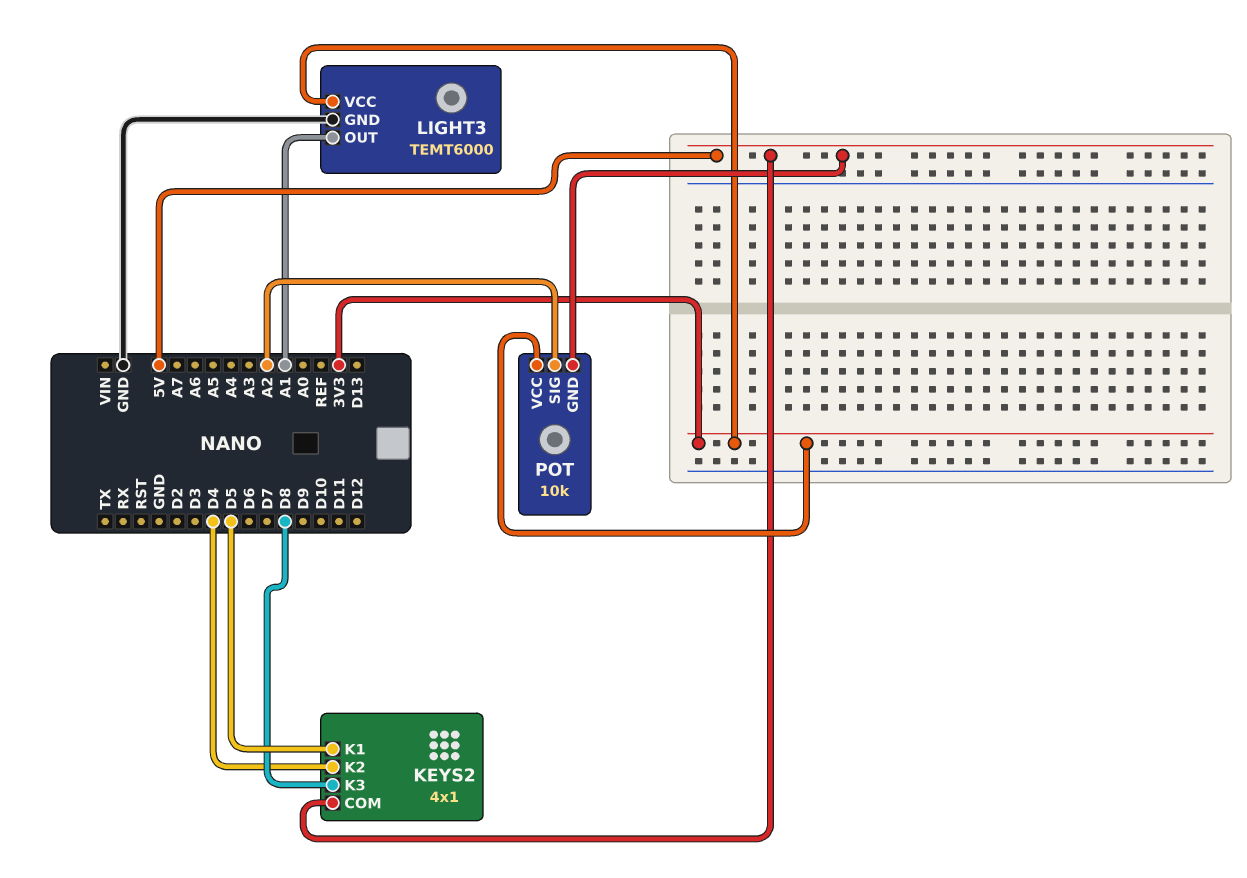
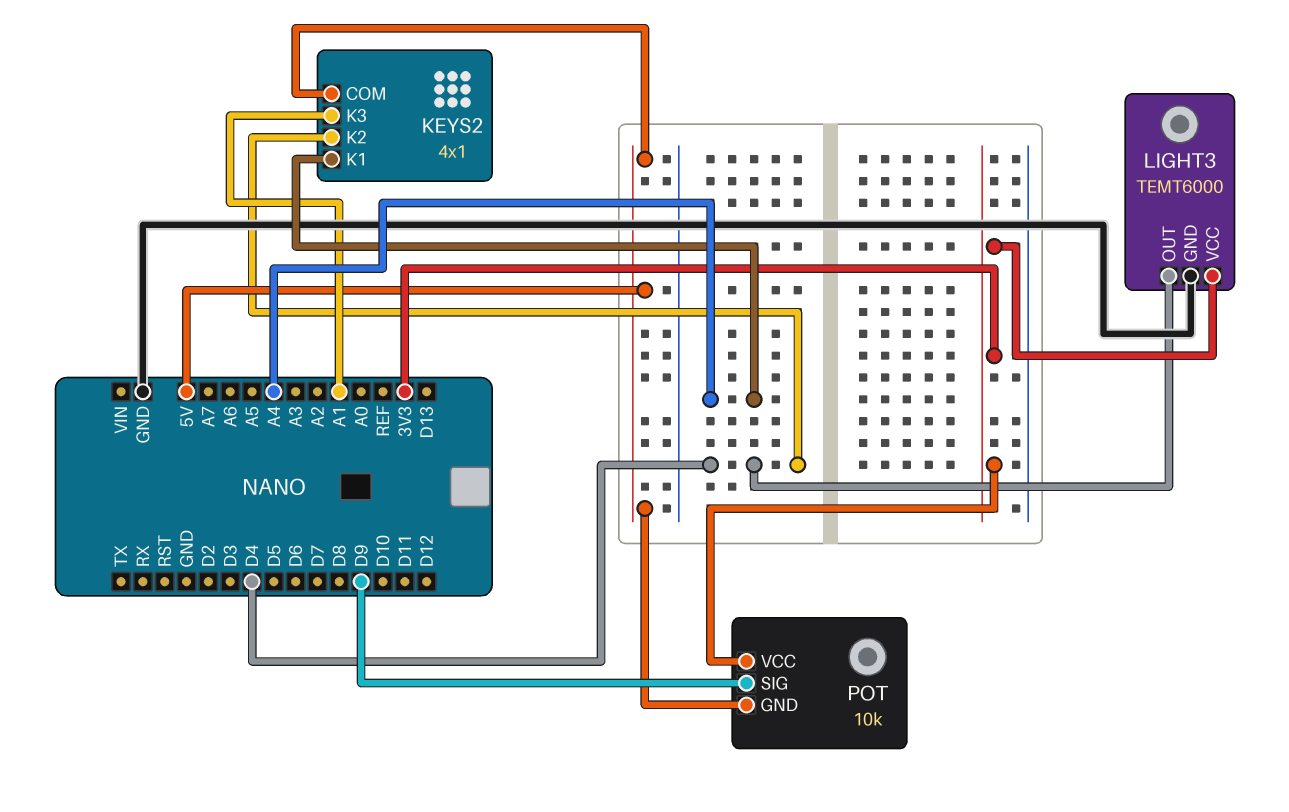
KEYS2 pin K1: D5 -> A4
KEYS2 pin K3: D8 -> A1
LIGHT3 pin OUT: A1 -> D4
POT pin SIG: A2 -> D9

